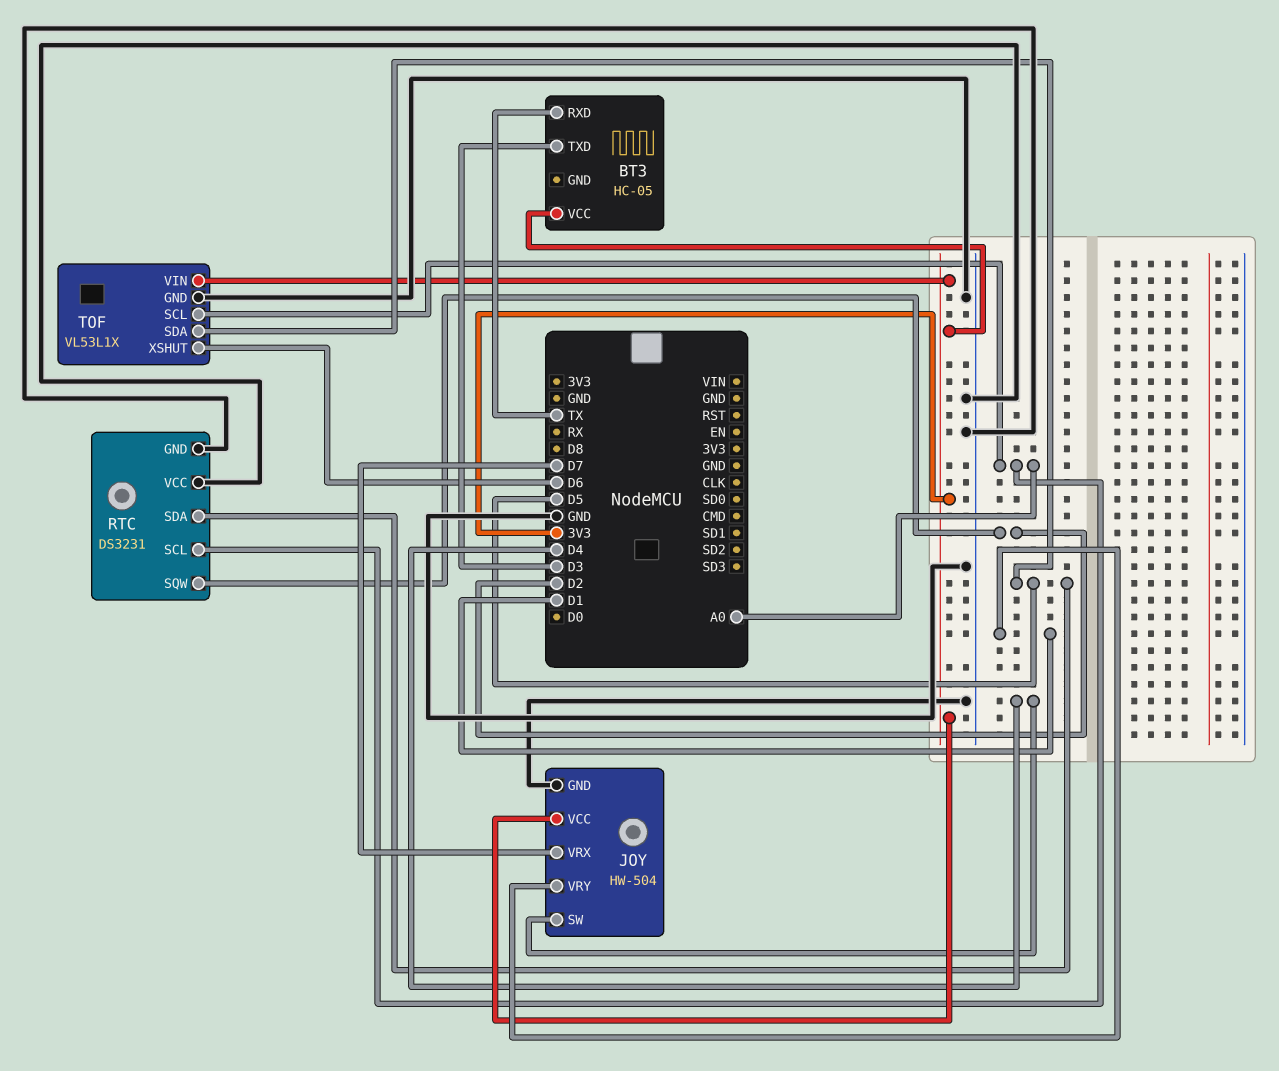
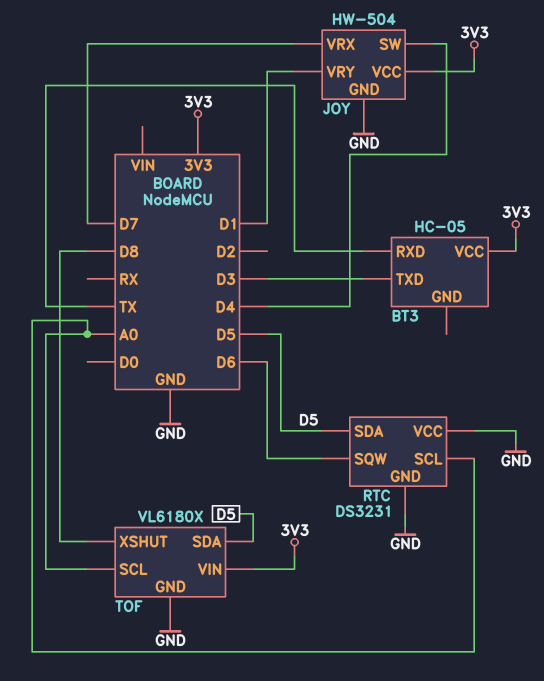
RTC pin SQW: D2 -> D6
TOF: VL53L1X -> VL6180X
TOF pin XSHUT: D6 -> D8

